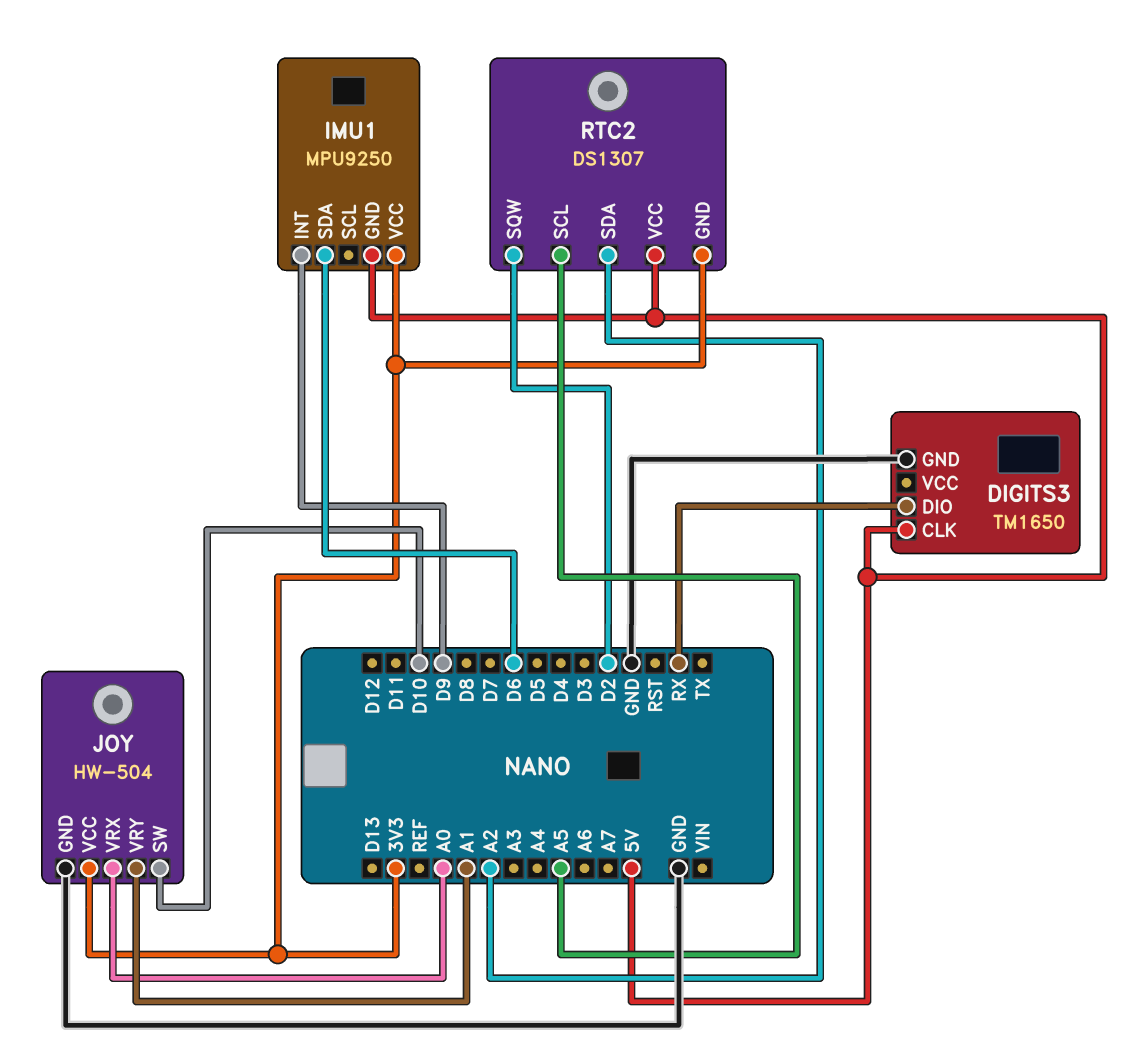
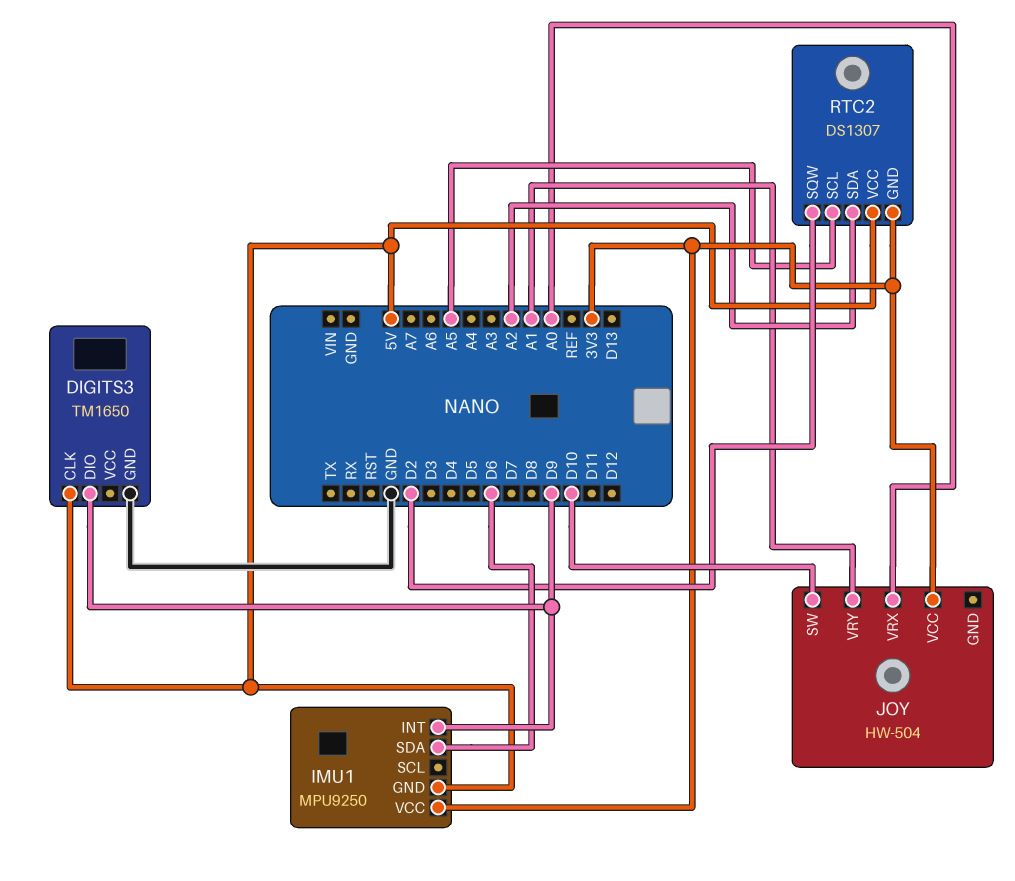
DIGITS3 pin DIO: RX -> D9
JOY pin GND: GND -> none

